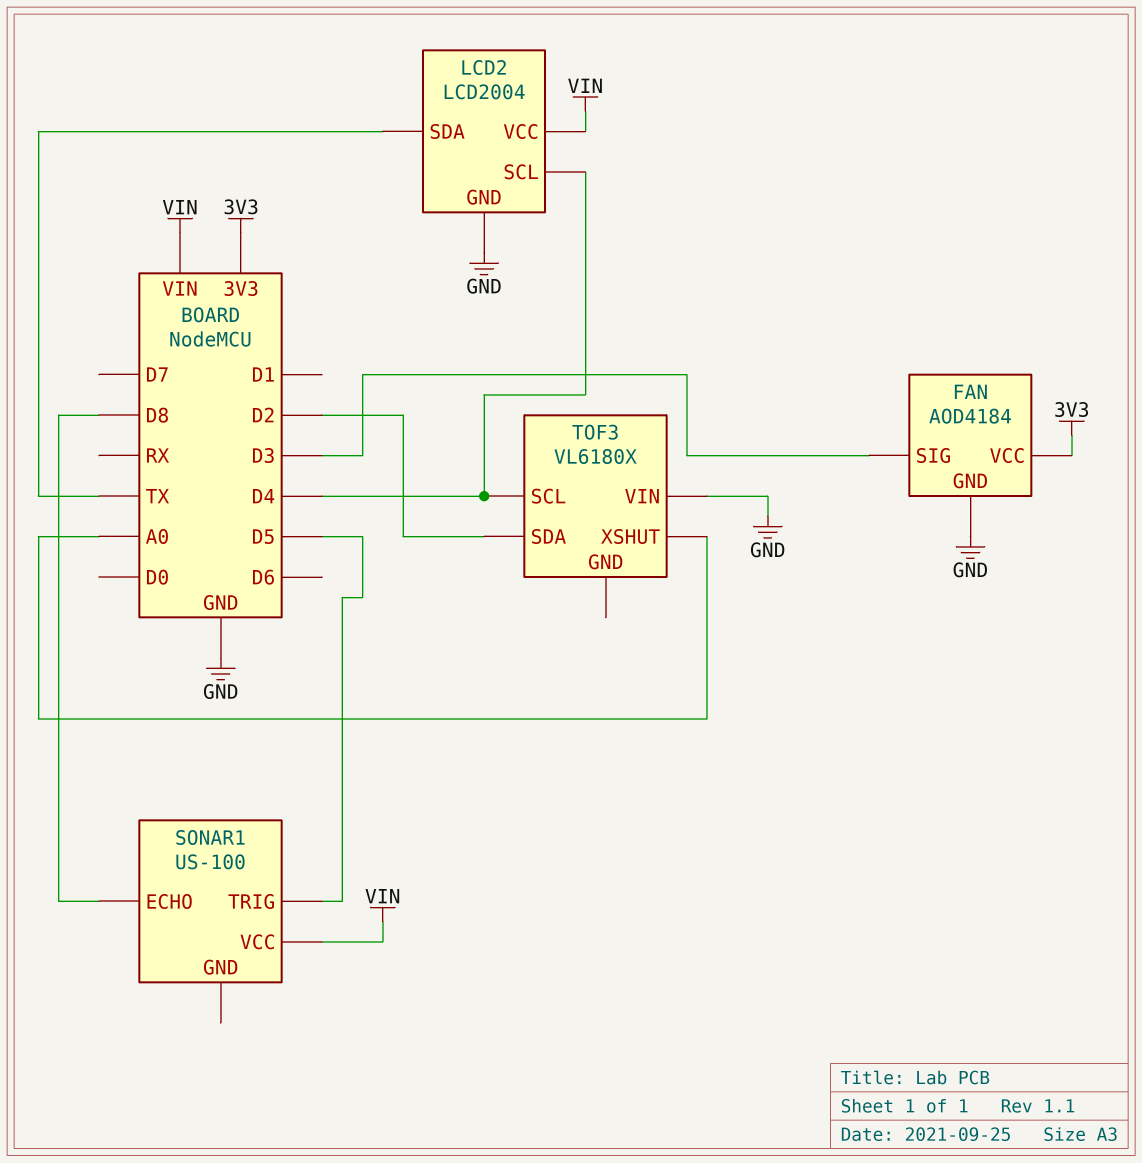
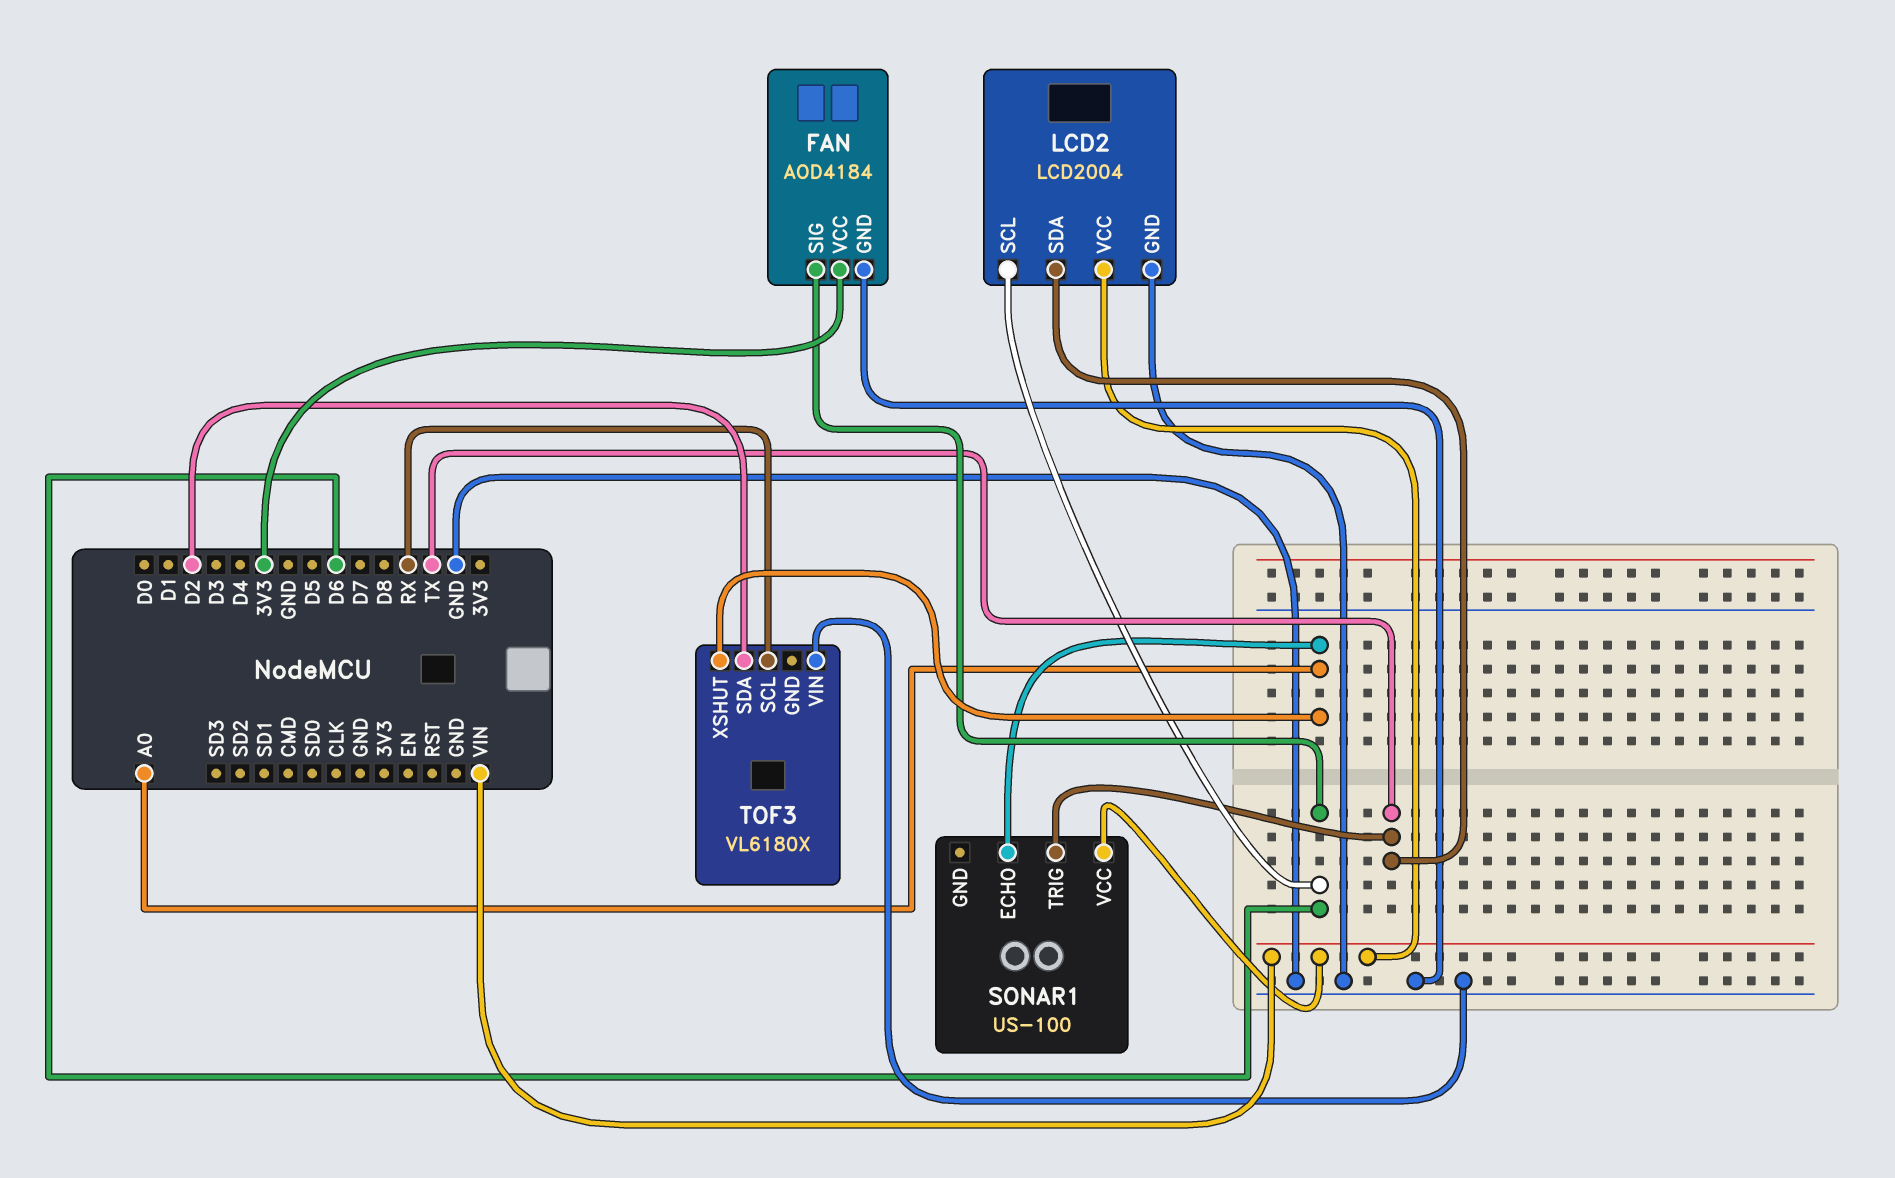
FAN pin SIG: D3 -> D6
LCD2 pin SCL: D4 -> D6
SONAR1 pin ECHO: D8 -> A0
SONAR1 pin TRIG: D5 -> TX
TOF3 pin SCL: D4 -> RX

